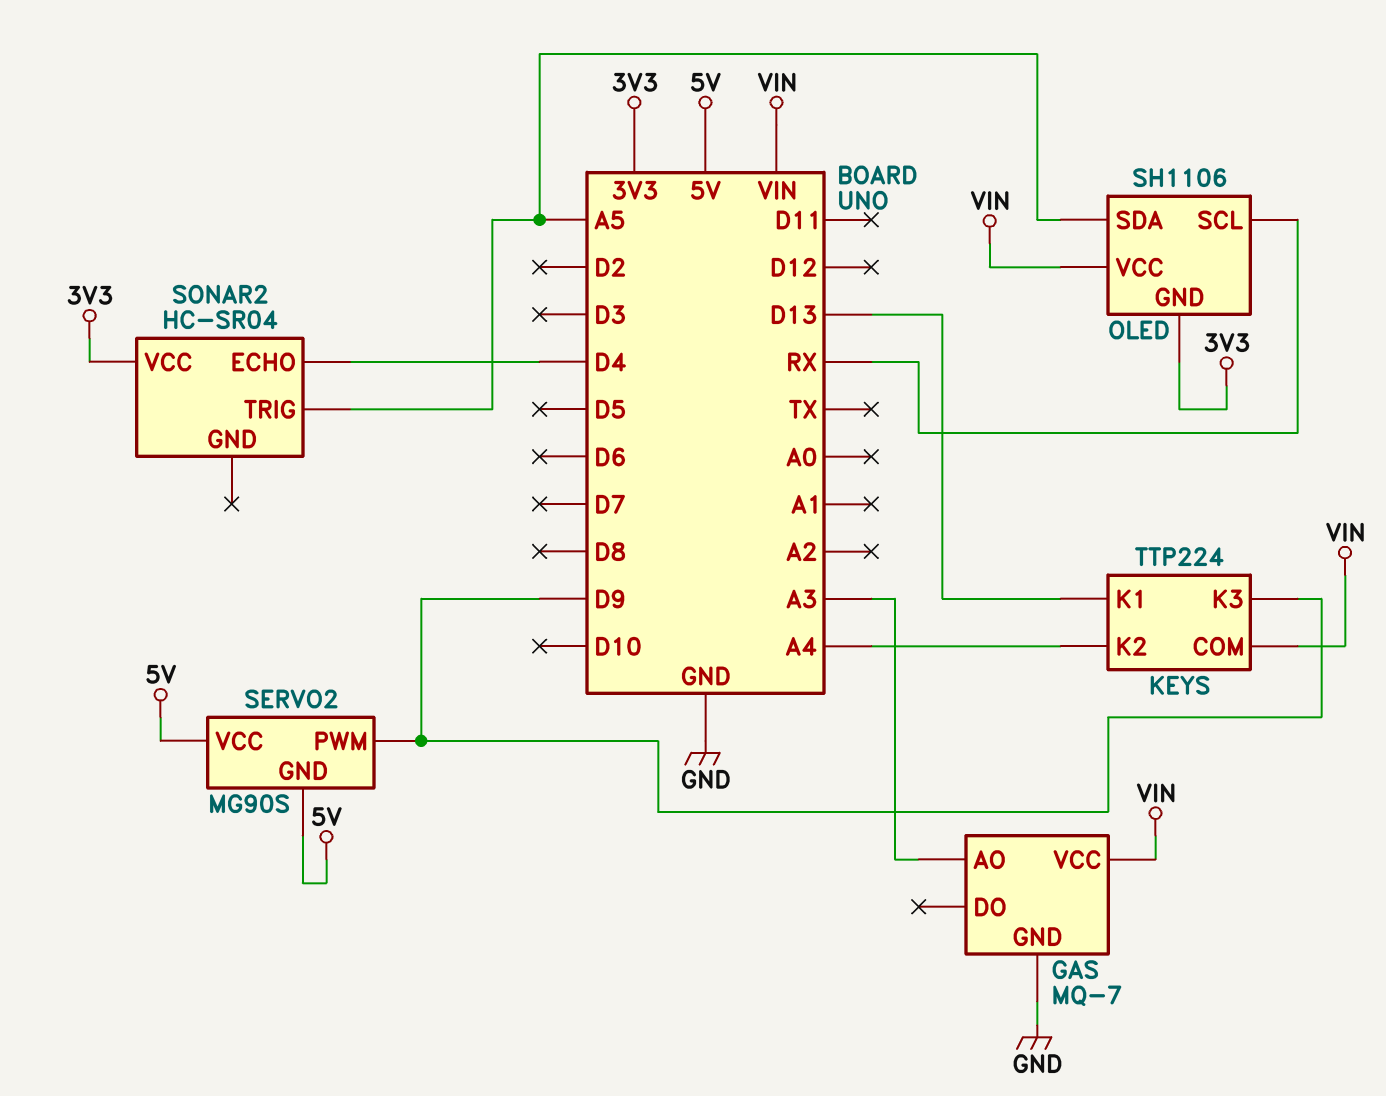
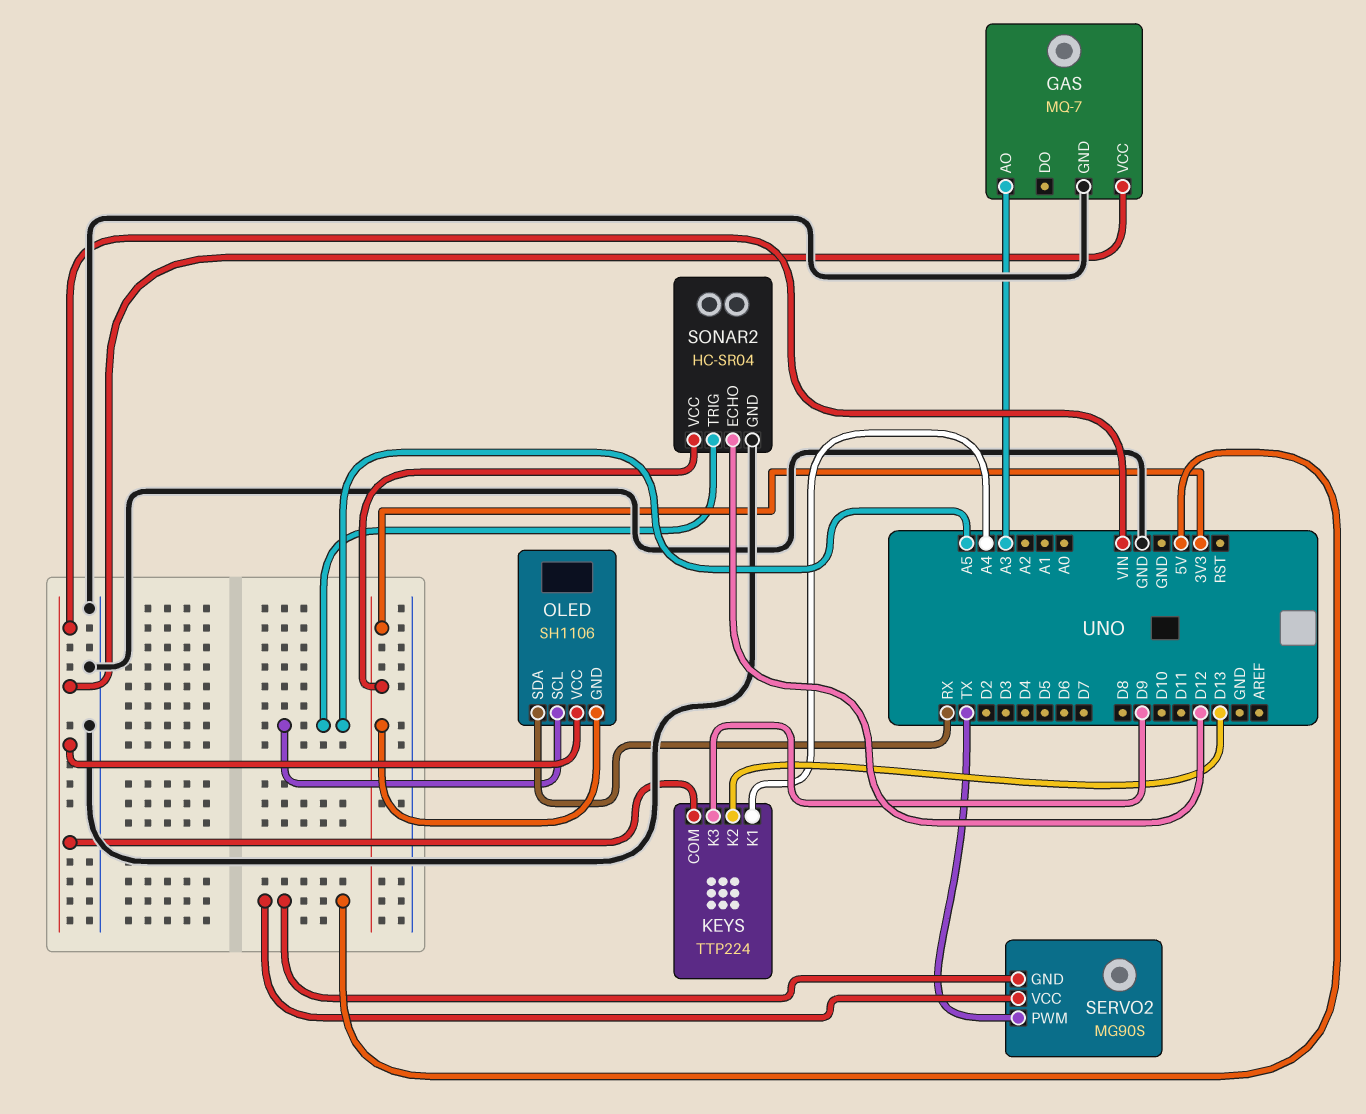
KEYS pin K1: D13 -> A4
KEYS pin K2: A4 -> D13
OLED pin SCL: RX -> A5
OLED pin SDA: A5 -> RX
SERVO2 pin PWM: D9 -> TX
SONAR2 pin ECHO: D4 -> D12
SONAR2 pin GND: none -> GND

